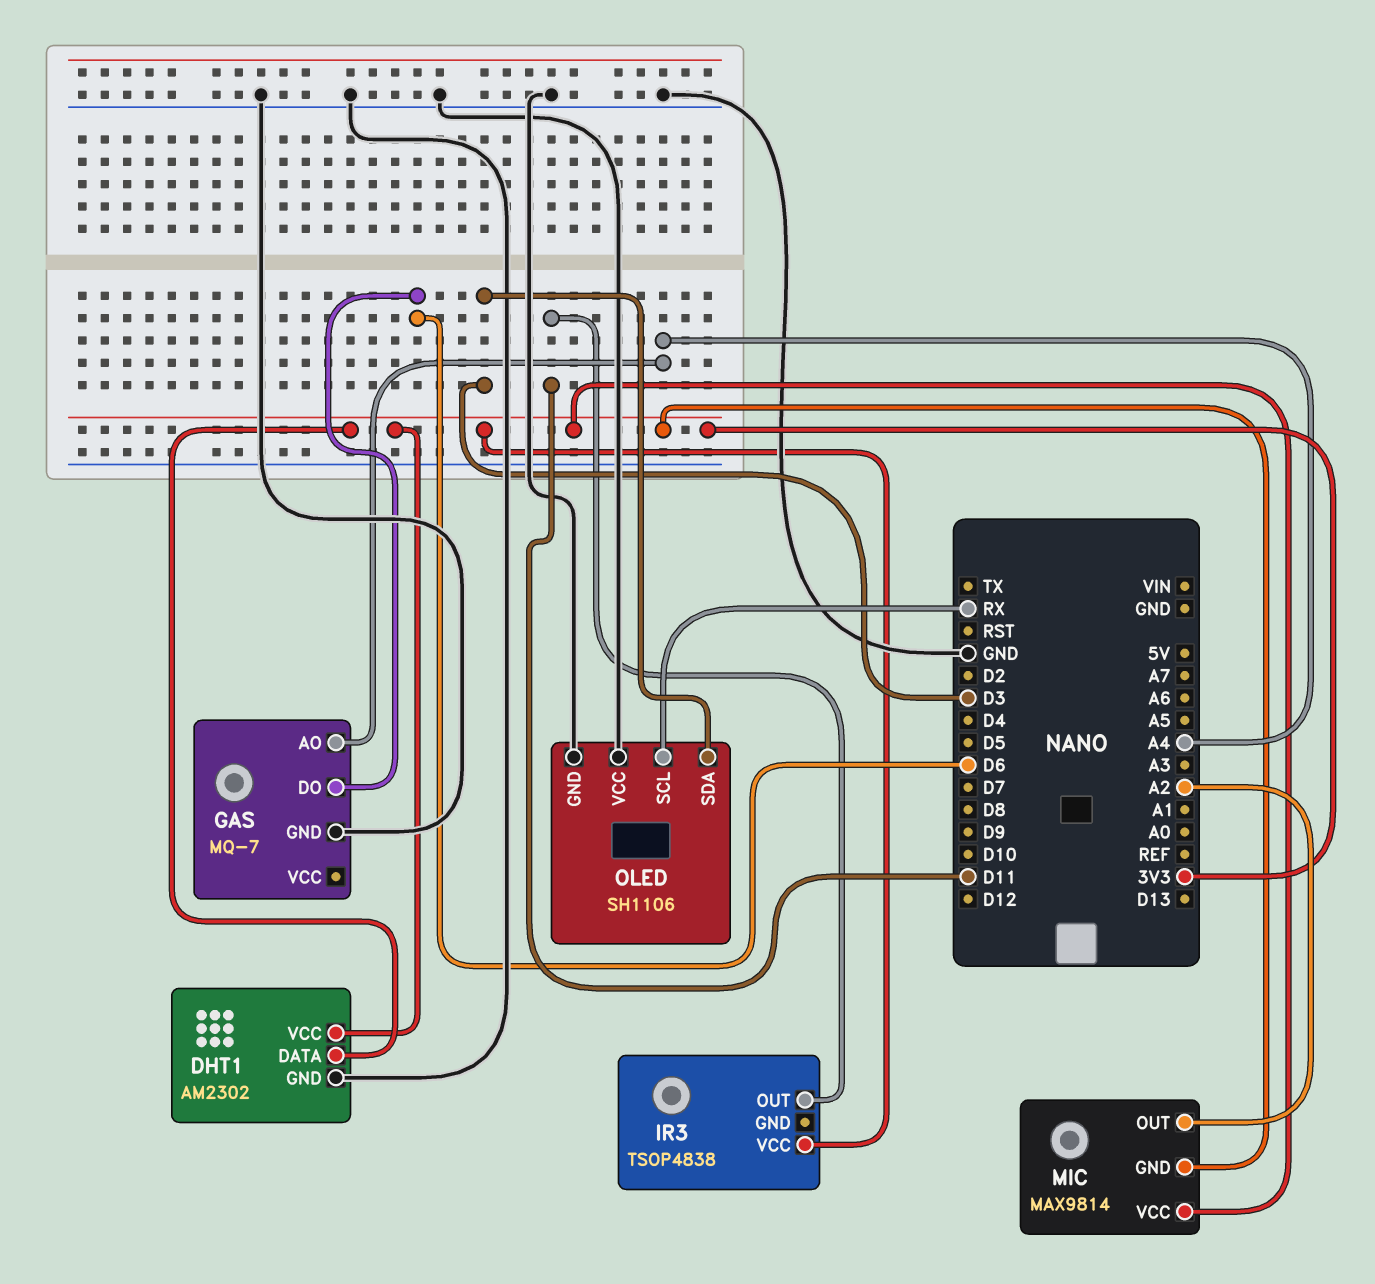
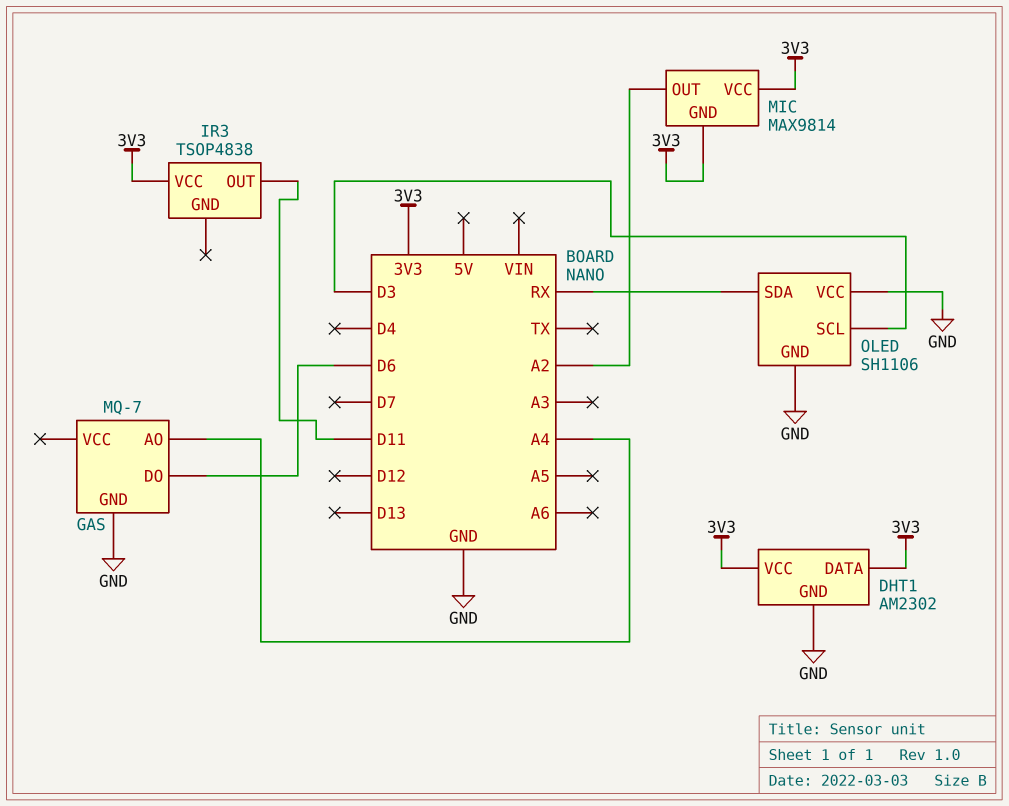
OLED pin SCL: RX -> D3
OLED pin SDA: D3 -> RX

